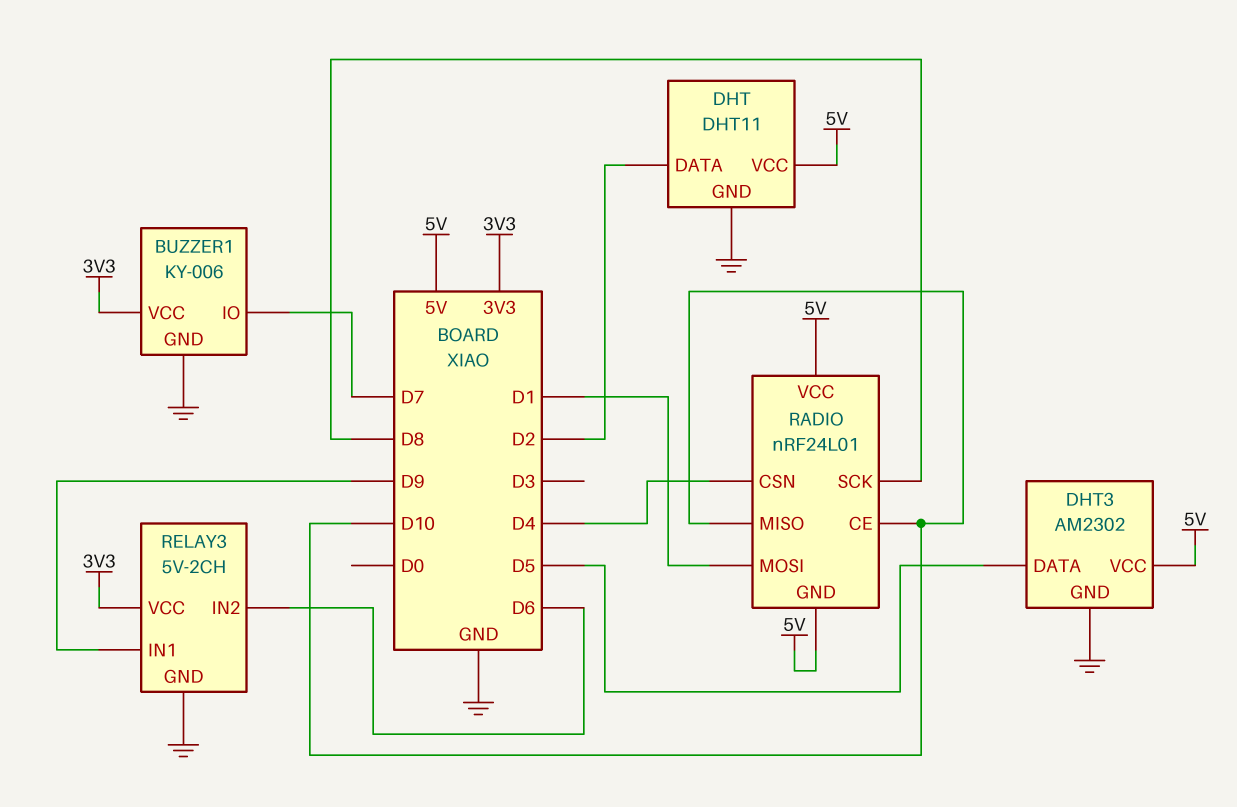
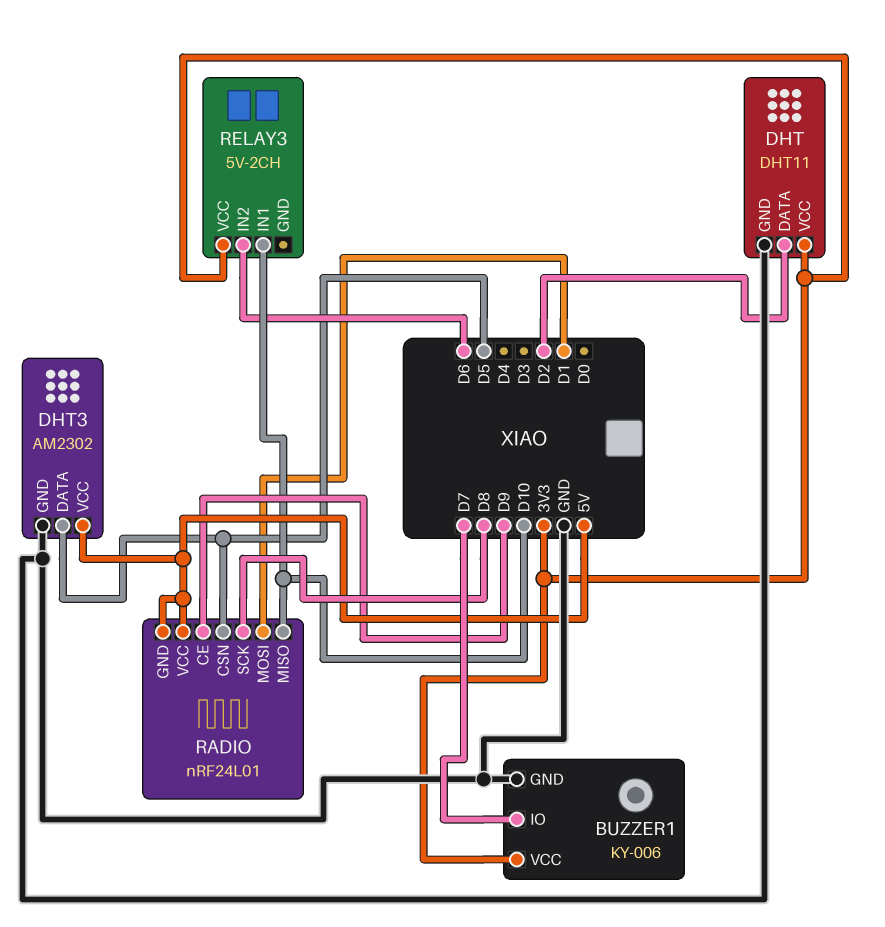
DHT pin VCC: 5V -> 3V3
RADIO pin CE: D10 -> D9
RADIO pin CSN: D4 -> D5
RELAY3 pin GND: GND -> none
RELAY3 pin IN1: D9 -> D10

